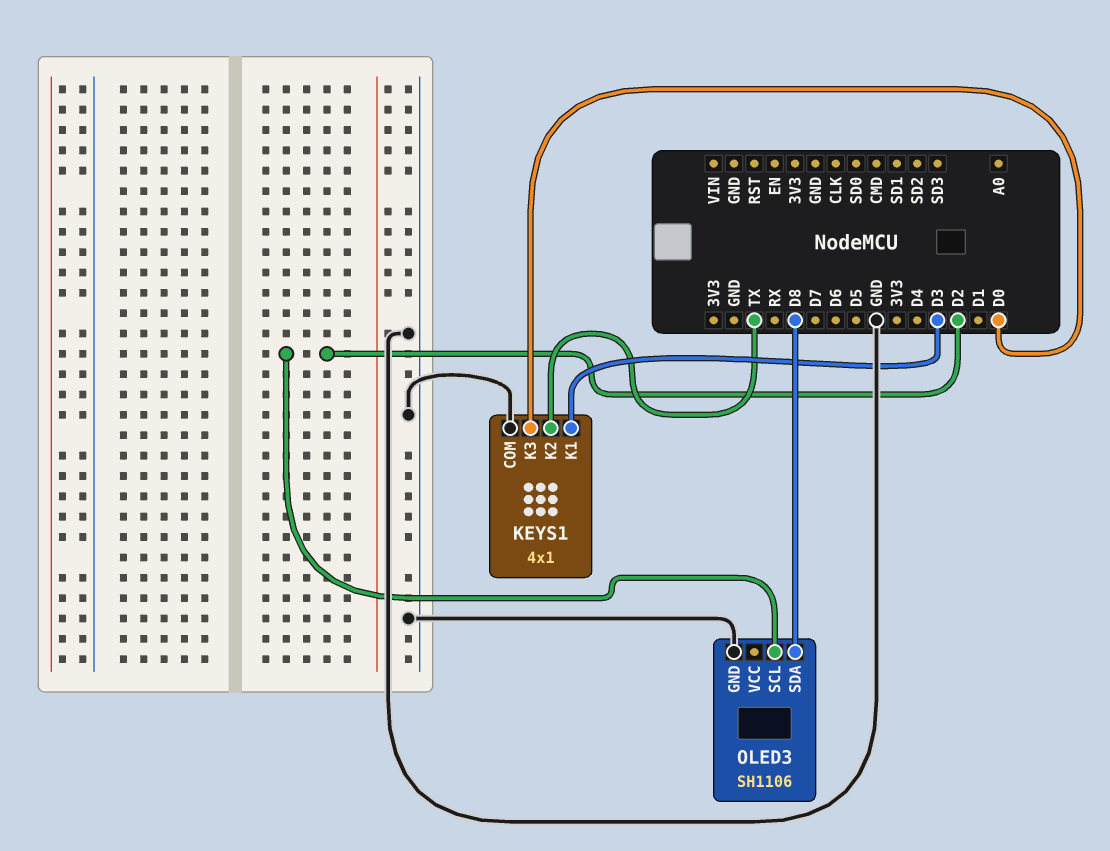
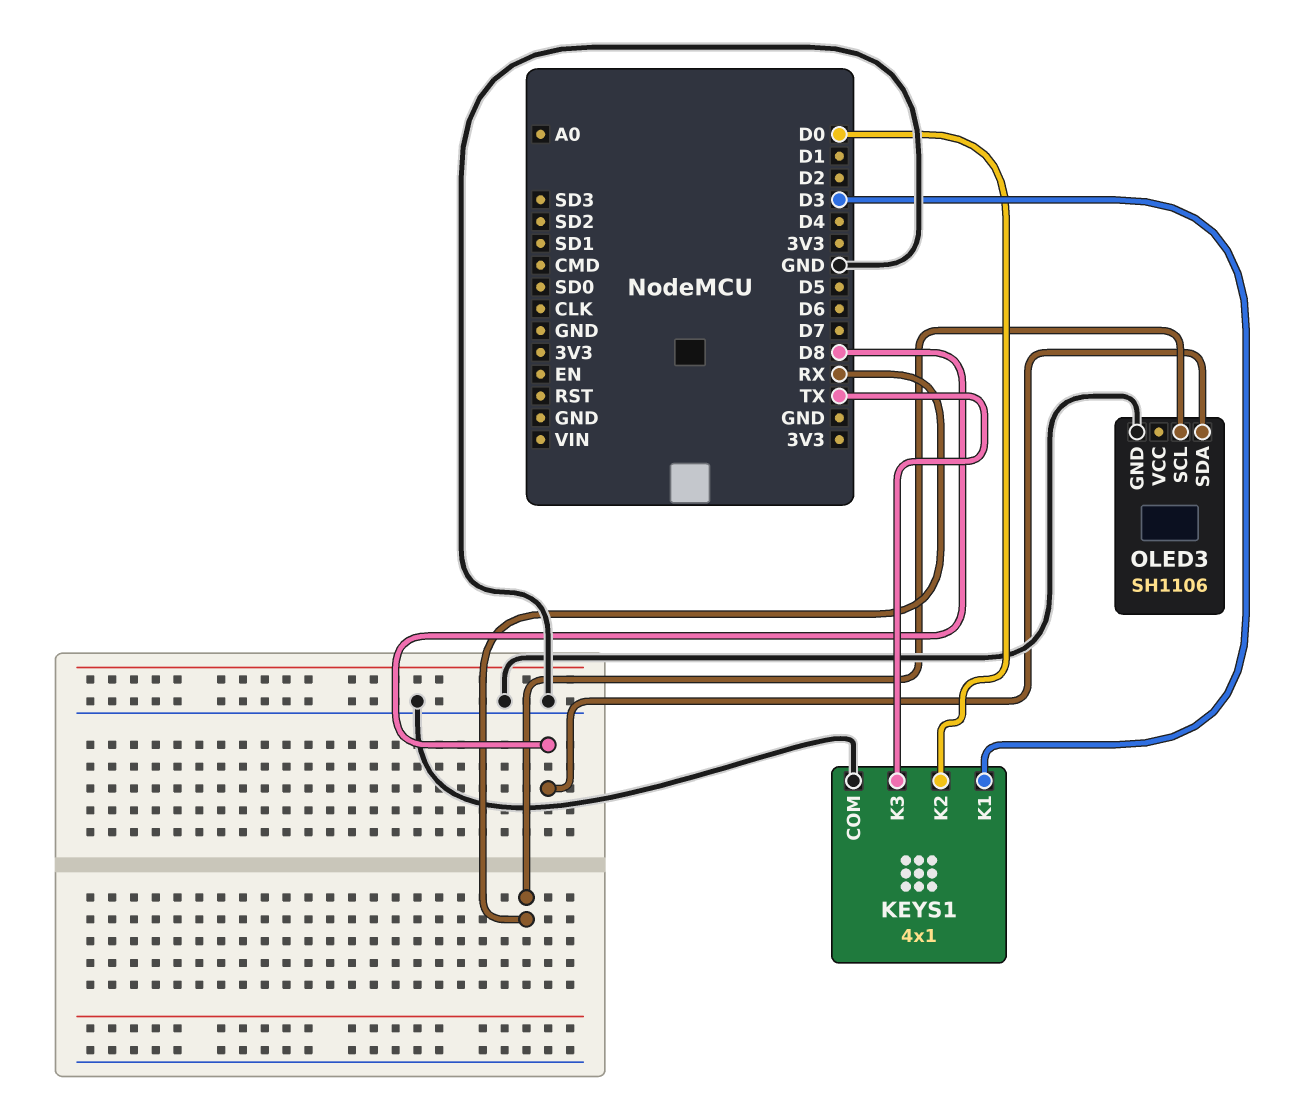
KEYS1 pin K2: TX -> D0
KEYS1 pin K3: D0 -> TX
OLED3 pin SCL: D2 -> RX

